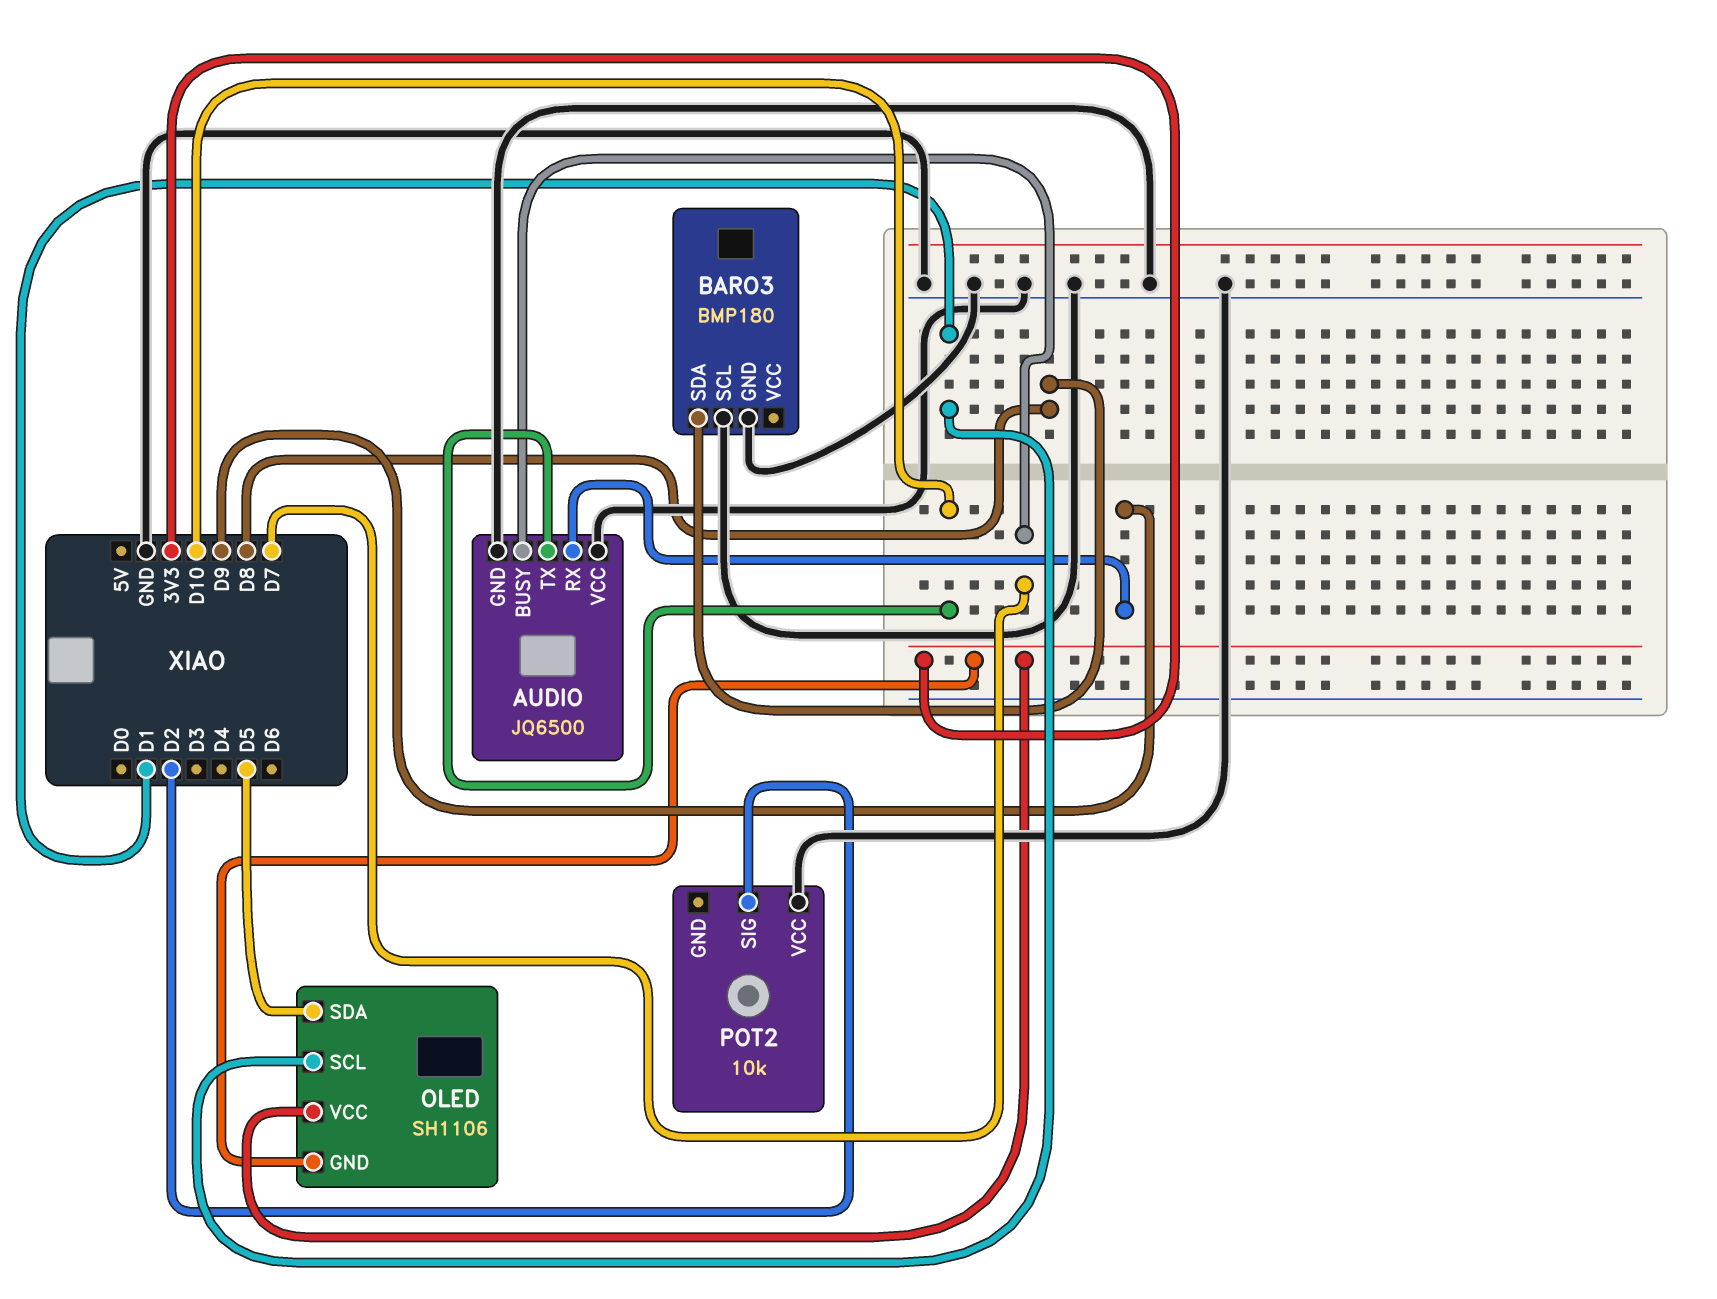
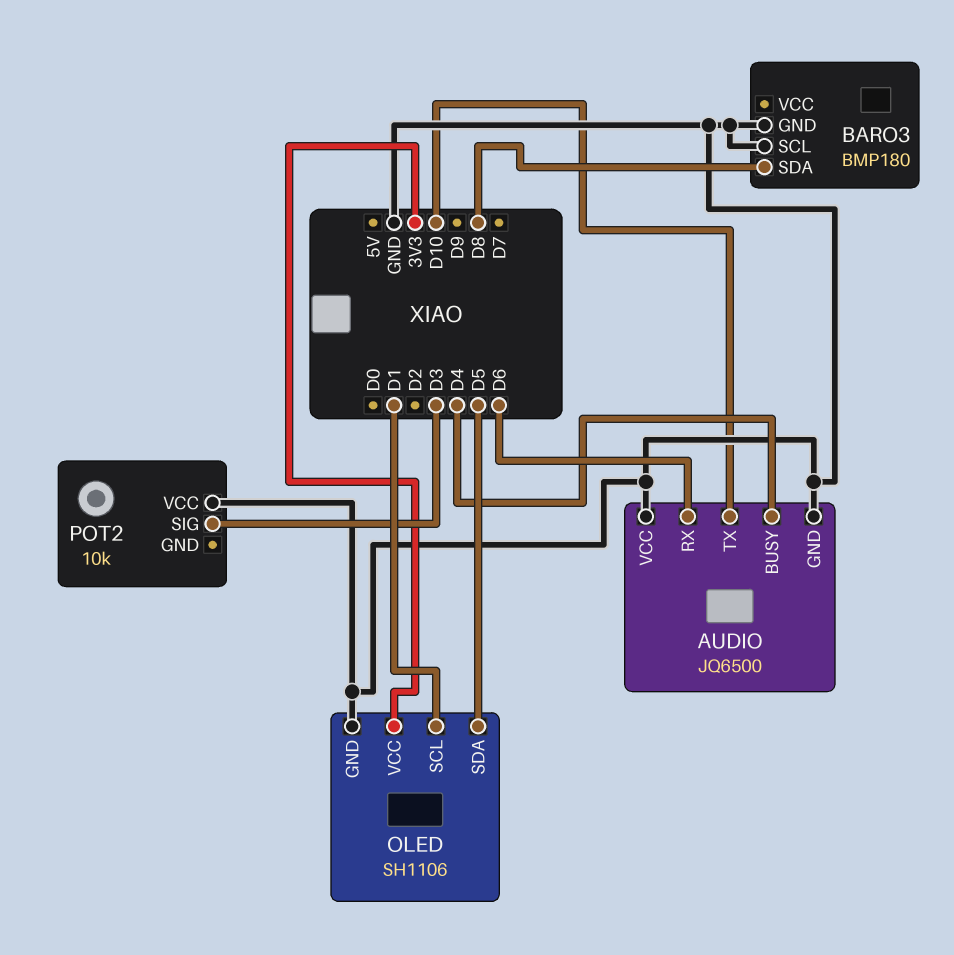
AUDIO pin BUSY: D7 -> D4
AUDIO pin RX: D9 -> D6
OLED pin GND: 3V3 -> GND
POT2 pin SIG: D2 -> D3

